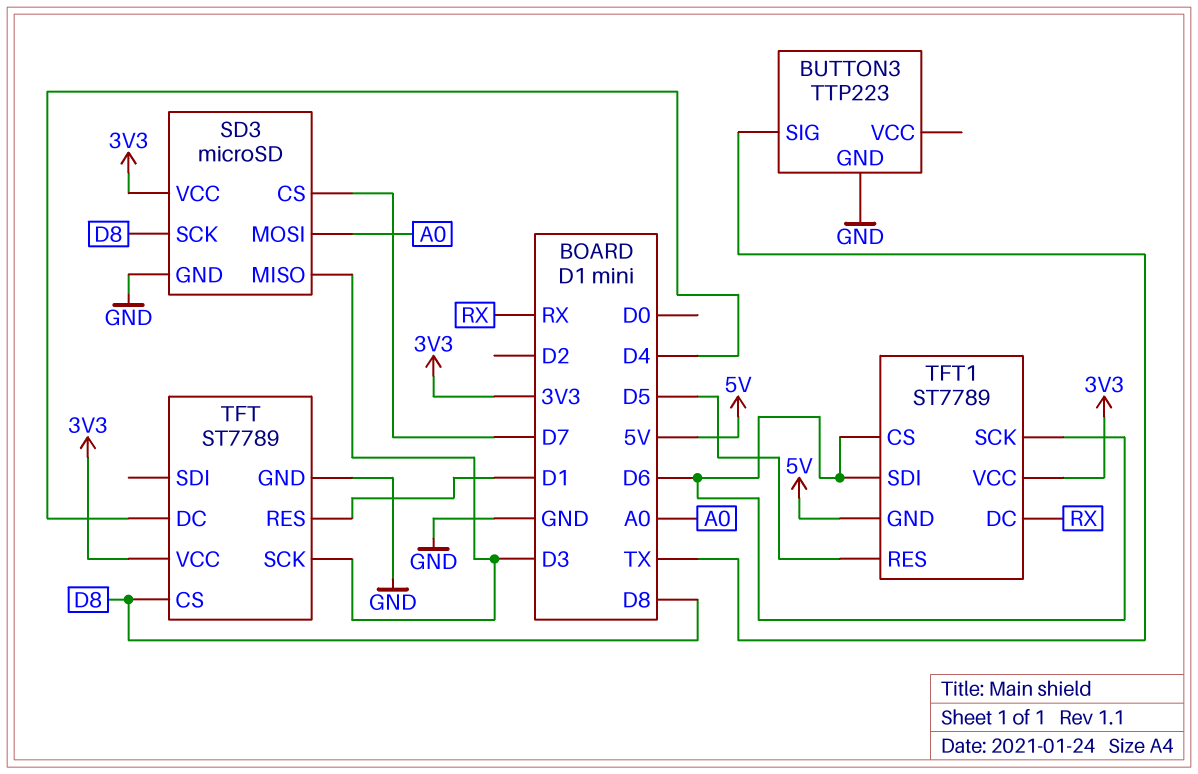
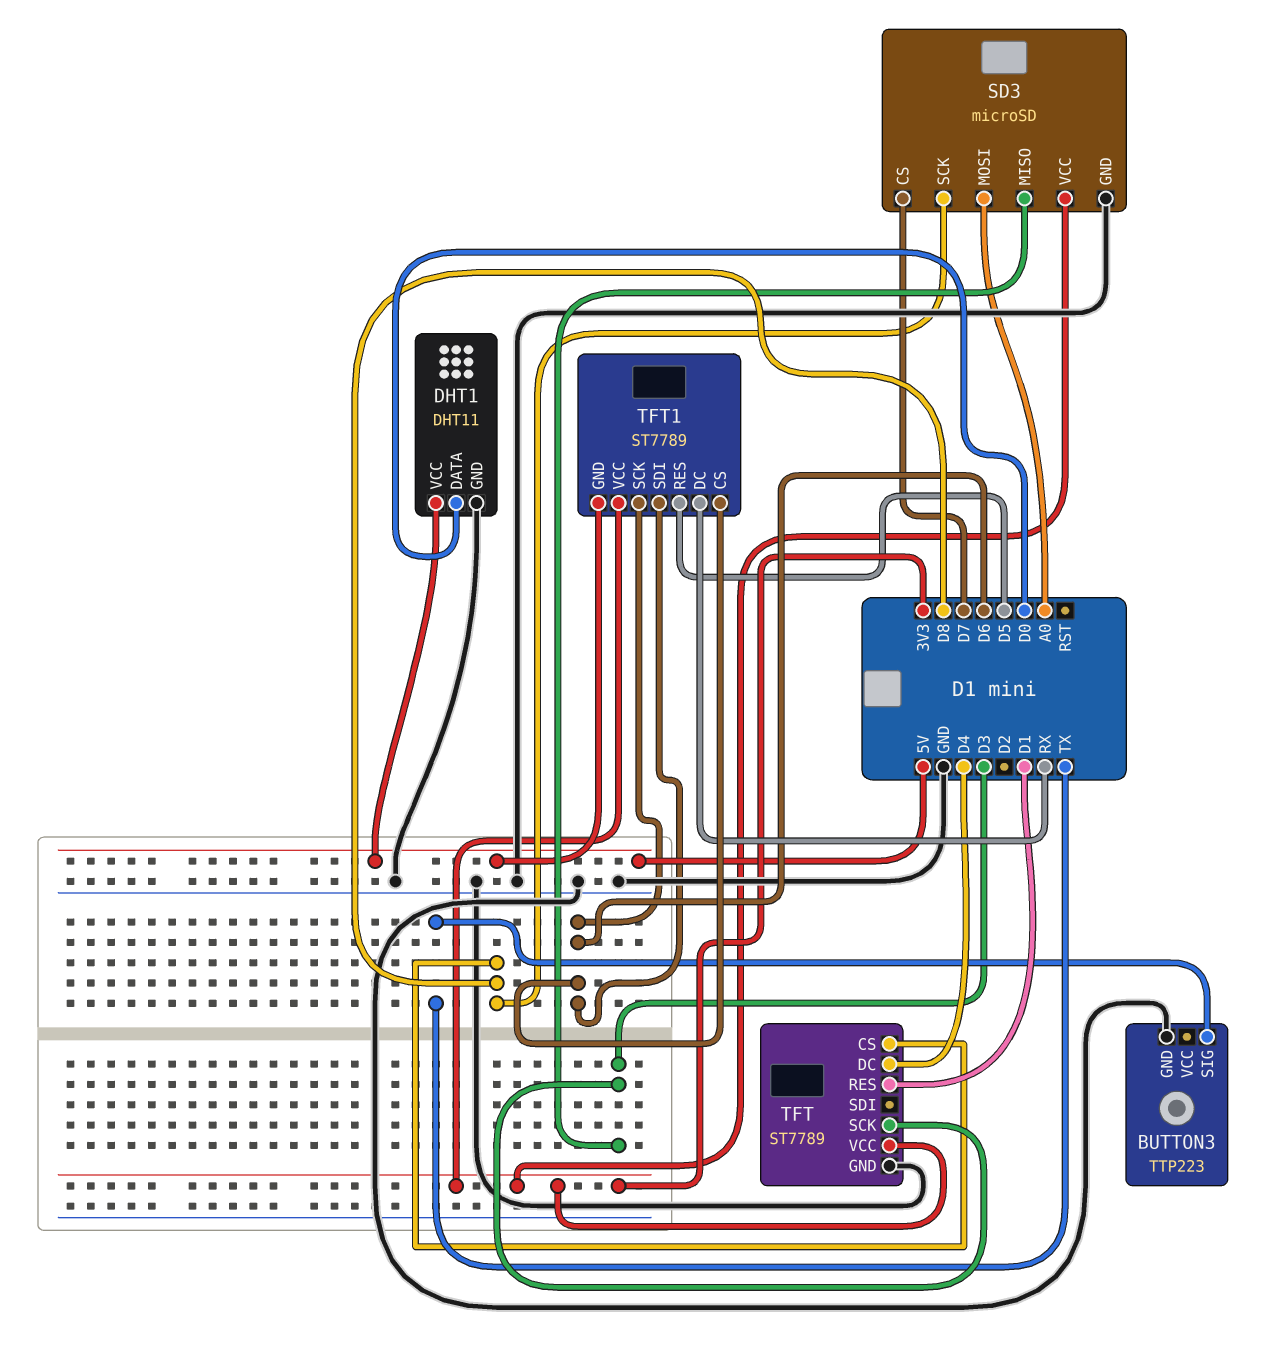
DHT1: none -> DHT11
DHT1 pin DATA: none -> D0
DHT1 pin GND: none -> GND
DHT1 pin VCC: none -> 5V

